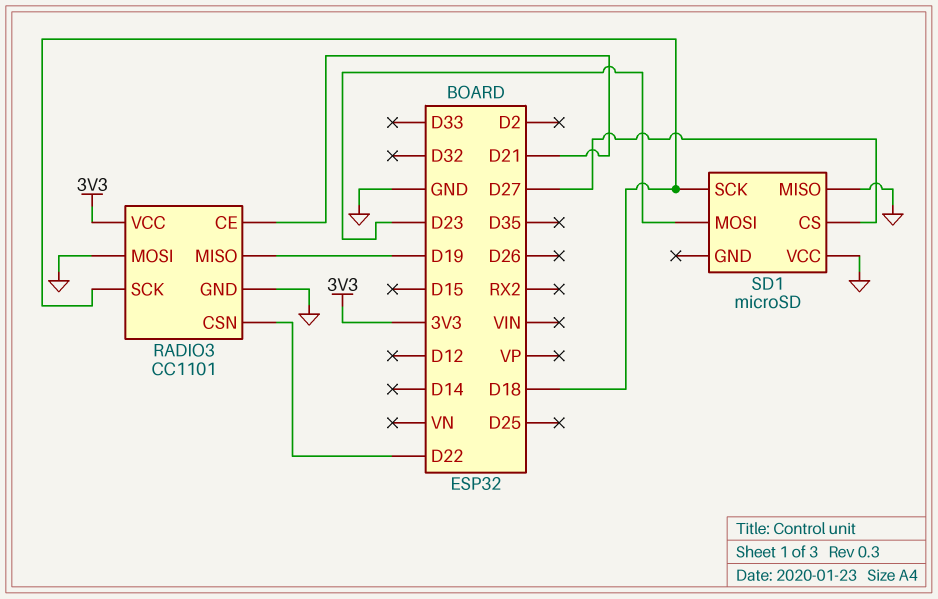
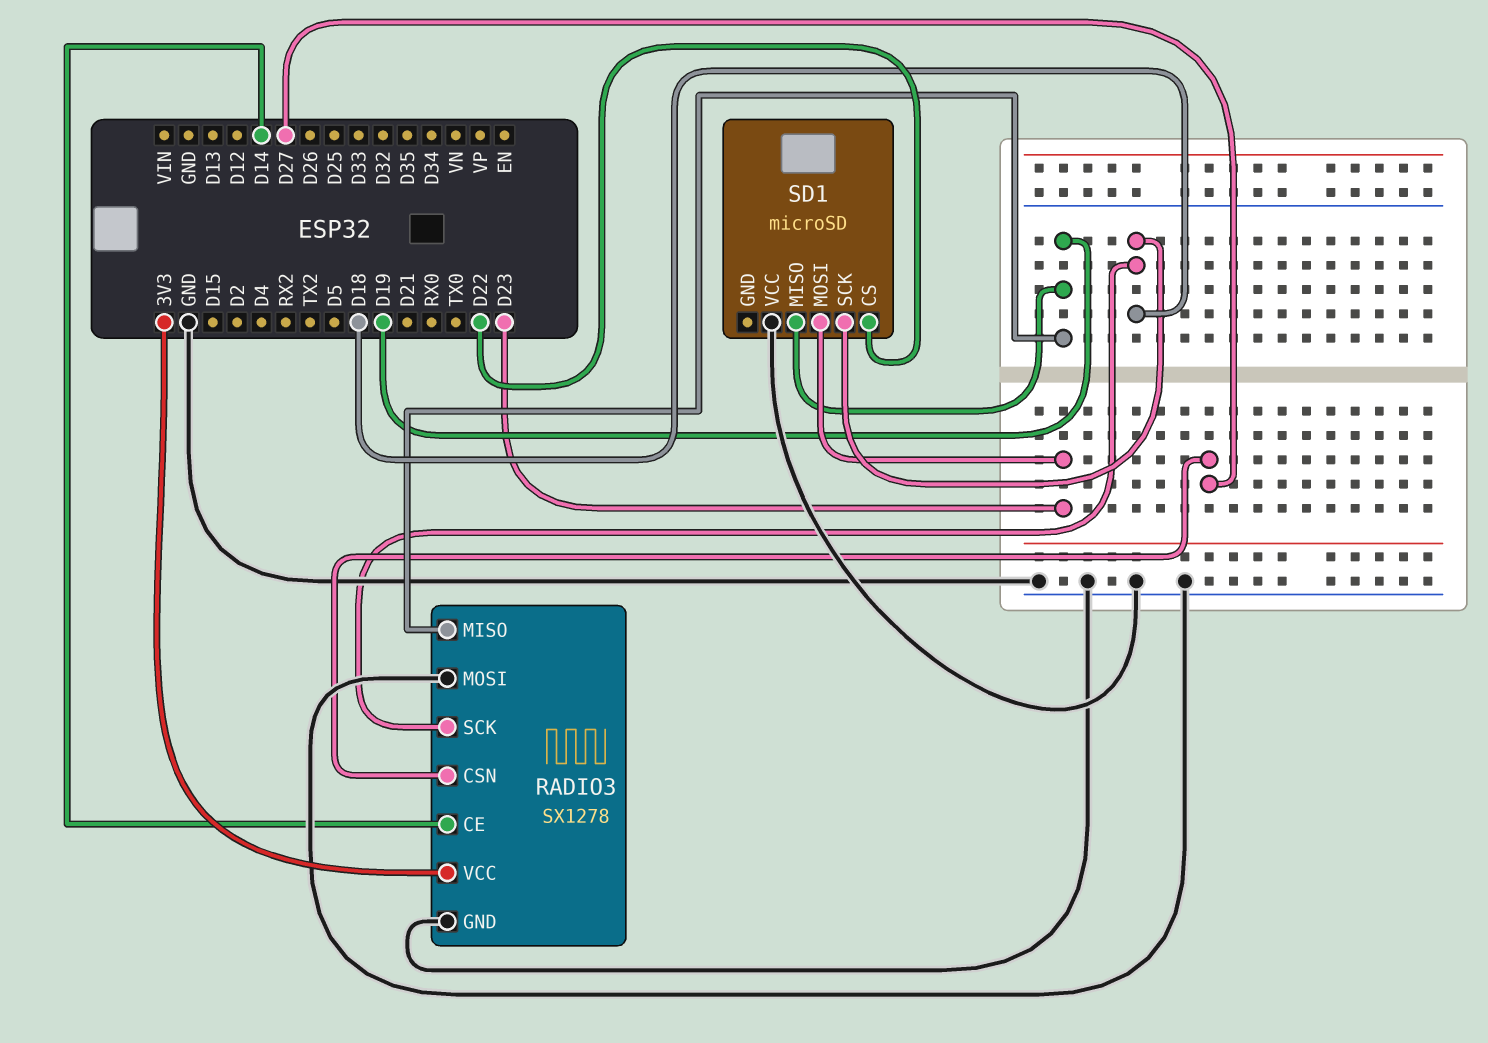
RADIO3: CC1101 -> SX1278
RADIO3 pin CE: D21 -> D14
RADIO3 pin CSN: D22 -> D27
SD1 pin CS: D27 -> D22
SD1 pin MISO: GND -> D19

